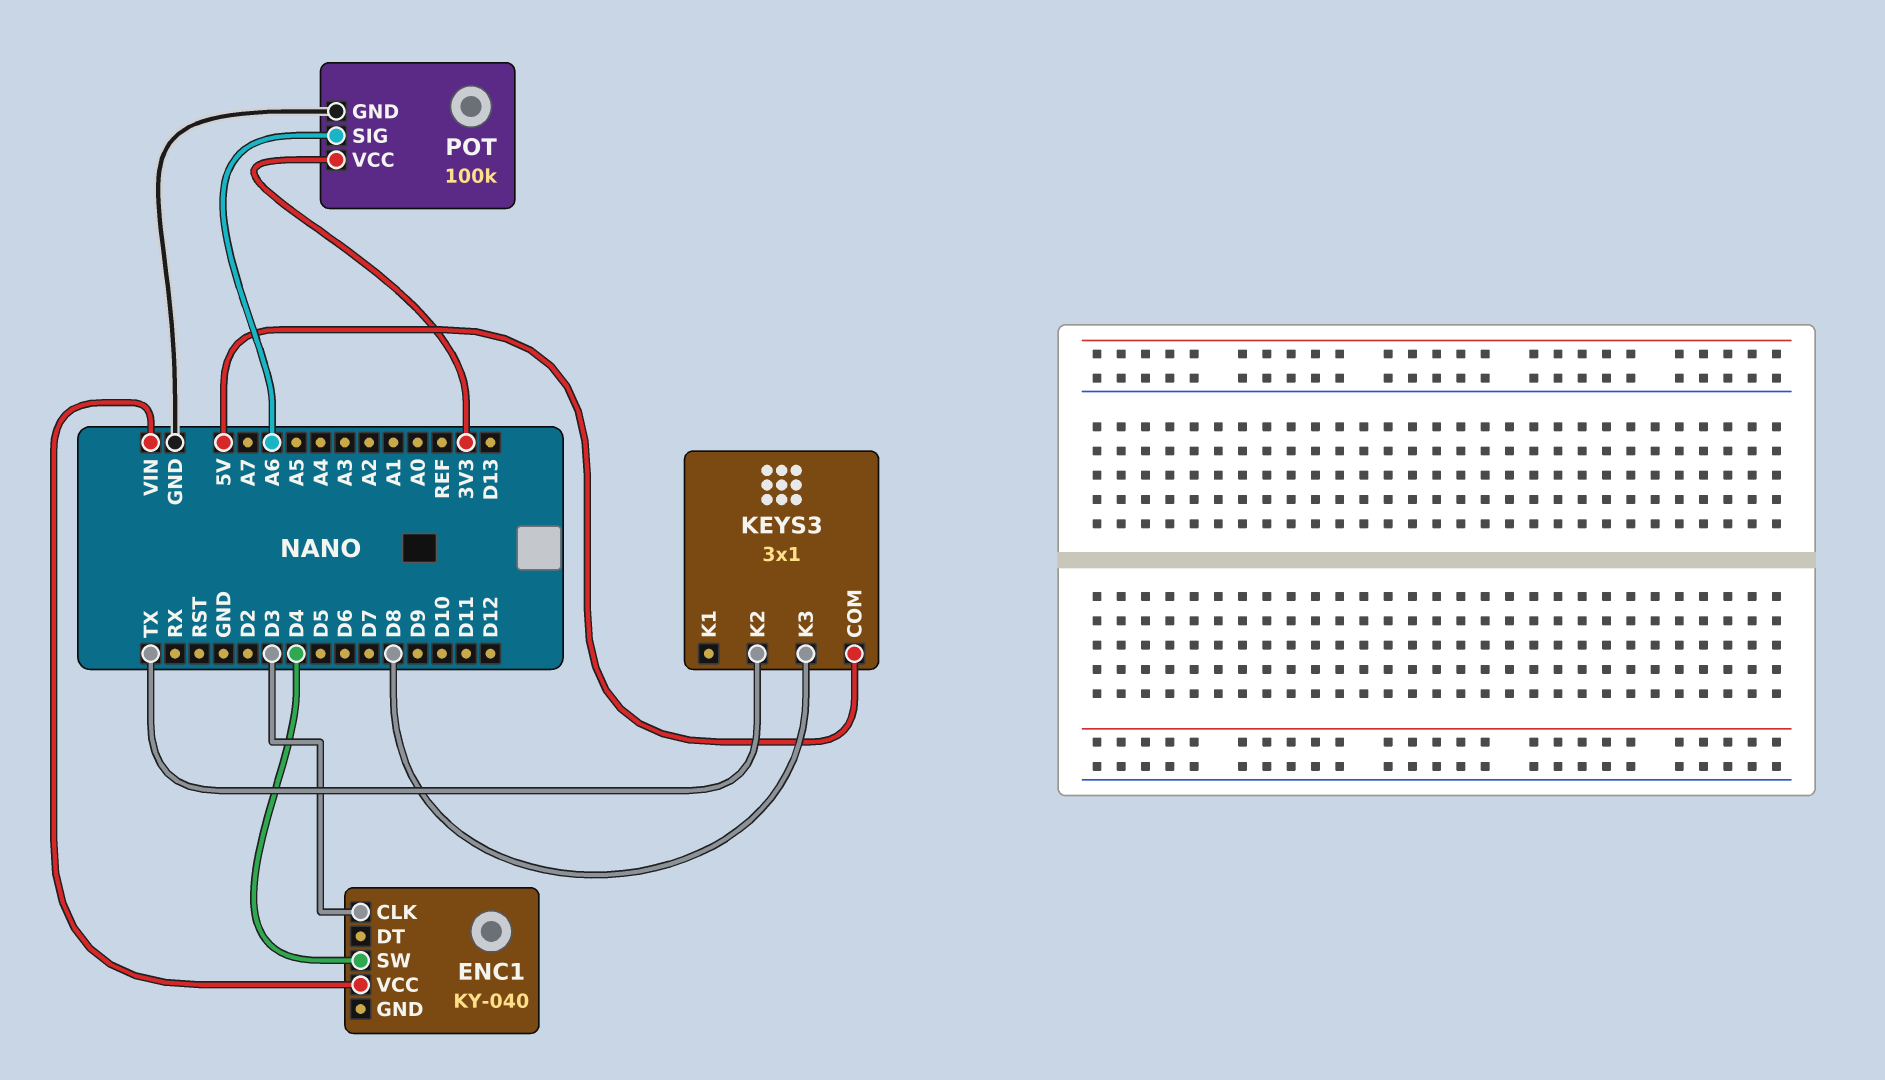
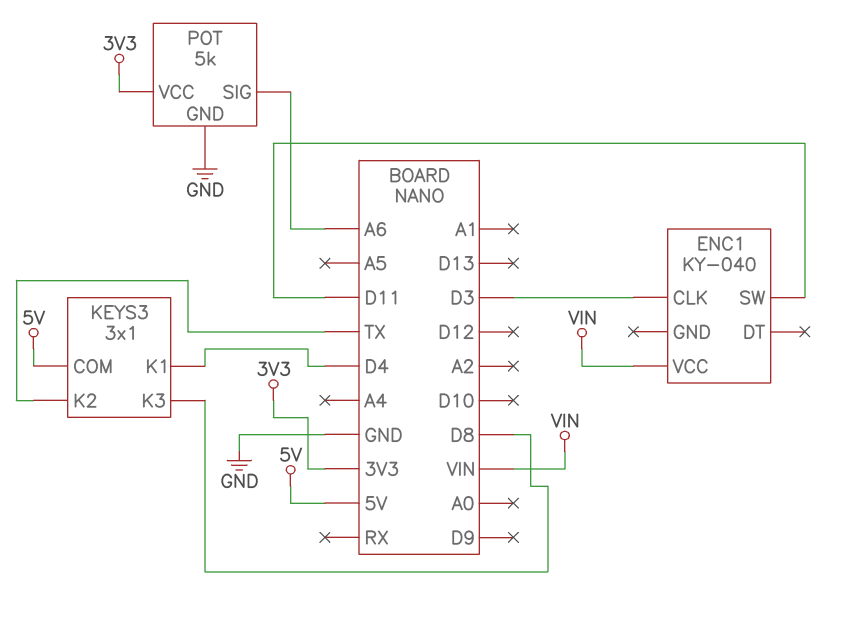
ENC1 pin SW: D4 -> D11
KEYS3 pin K1: none -> D4
POT: 100k -> 5k

